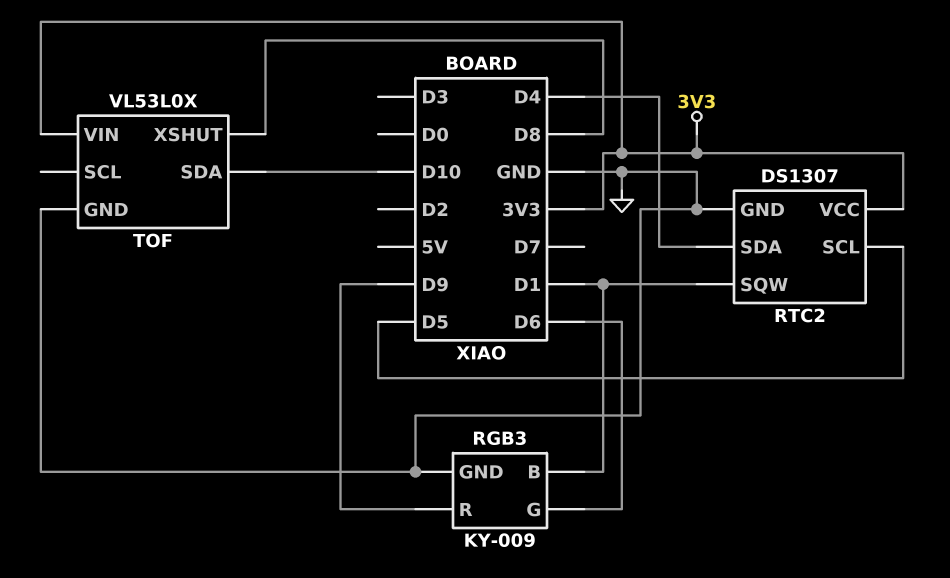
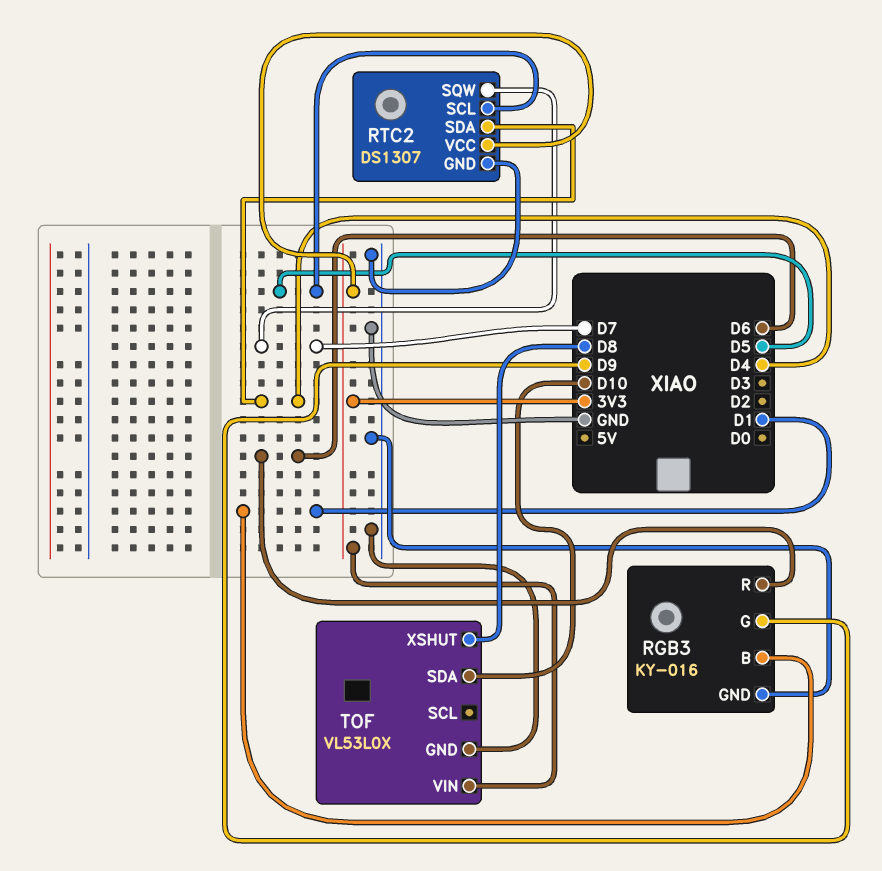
RGB3: KY-009 -> KY-016
RGB3 pin G: D6 -> D9
RGB3 pin R: D9 -> D6
RTC2 pin SQW: D1 -> D7

